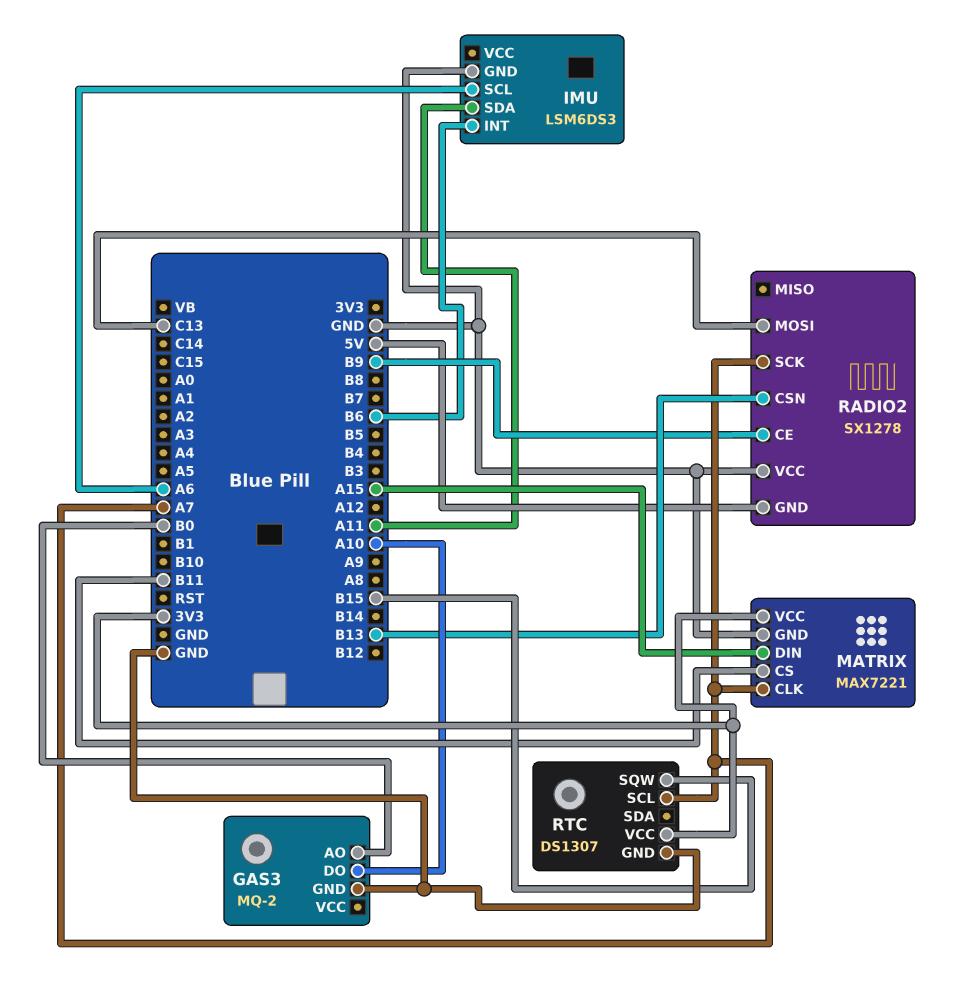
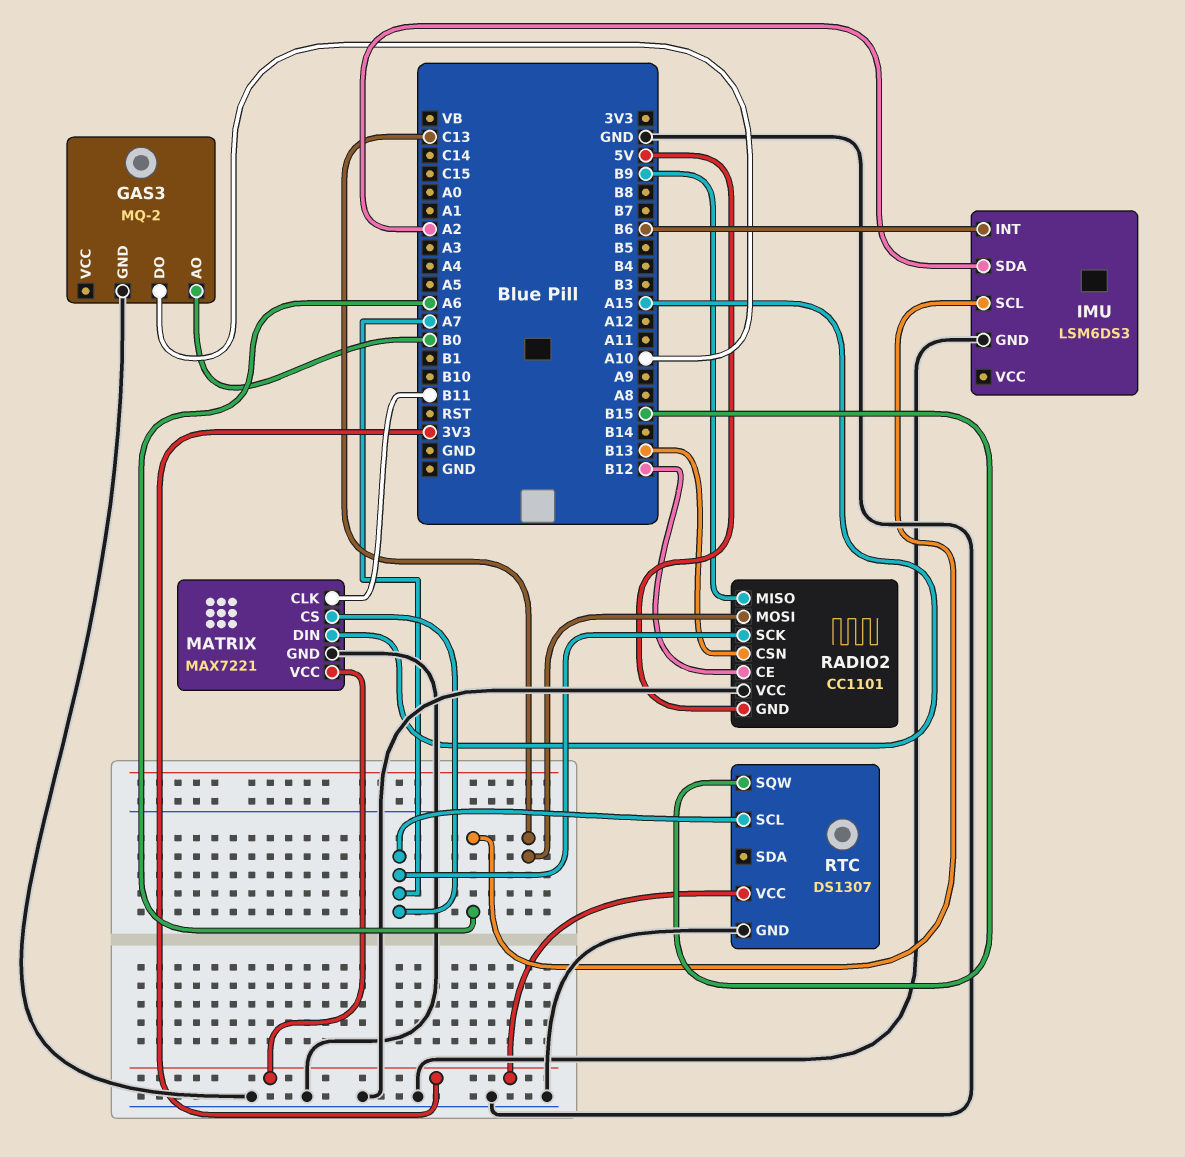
IMU pin SDA: A11 -> A2
MATRIX pin CLK: A7 -> B11
MATRIX pin CS: B11 -> A7
RADIO2: SX1278 -> CC1101
RADIO2 pin CE: B9 -> B12
RADIO2 pin MISO: none -> B9

